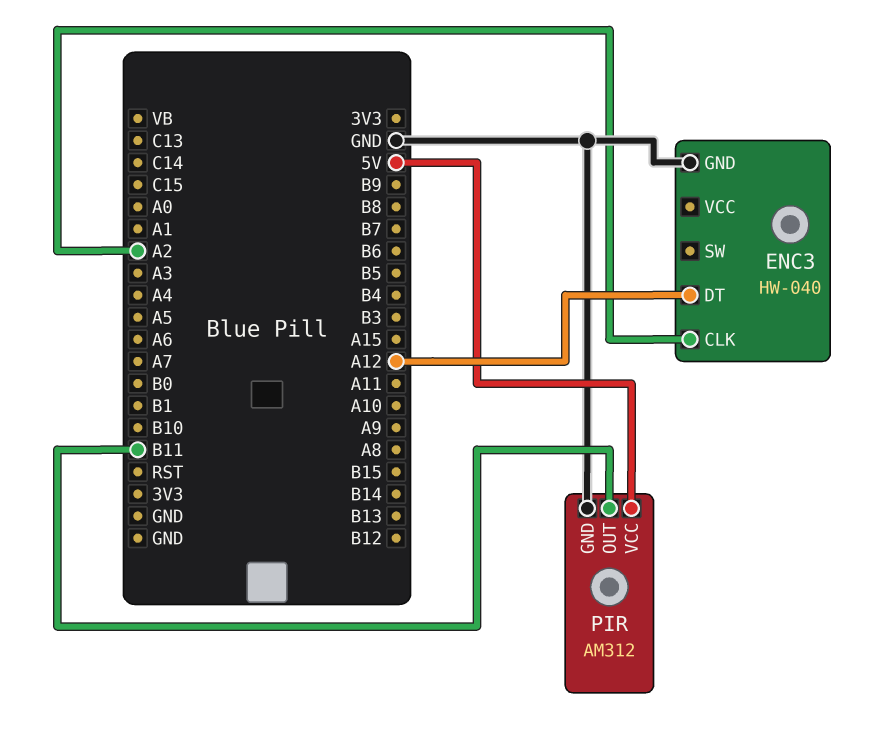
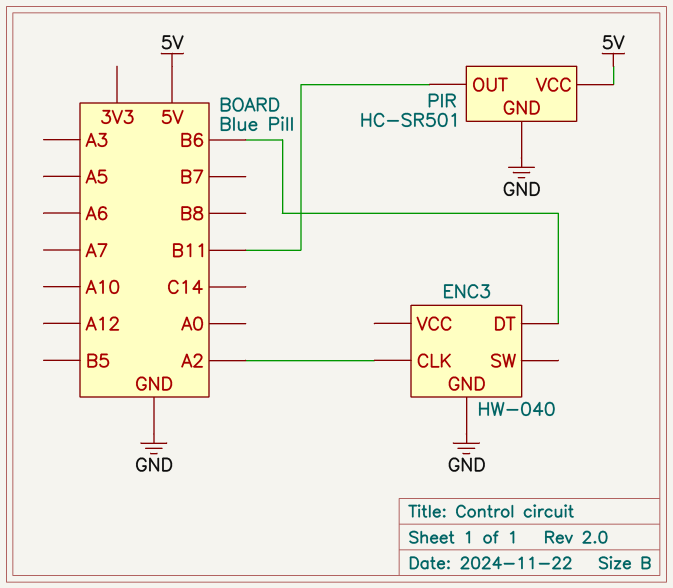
ENC3 pin DT: A12 -> B6
PIR: AM312 -> HC-SR501

